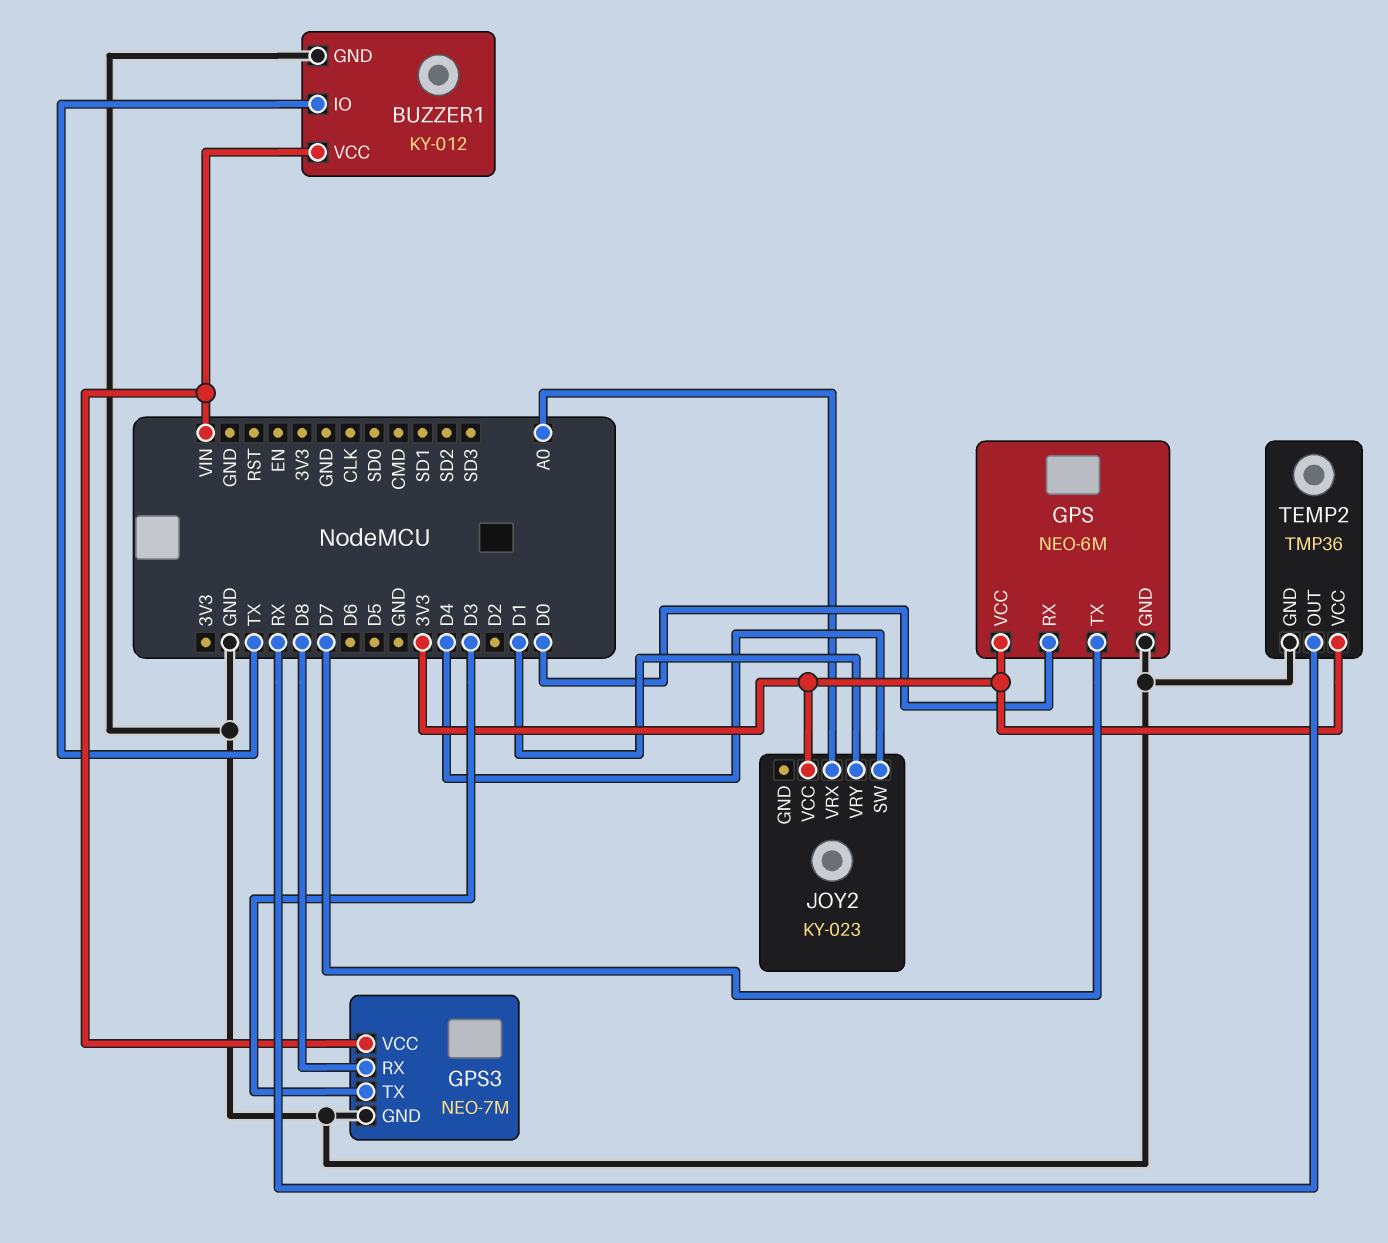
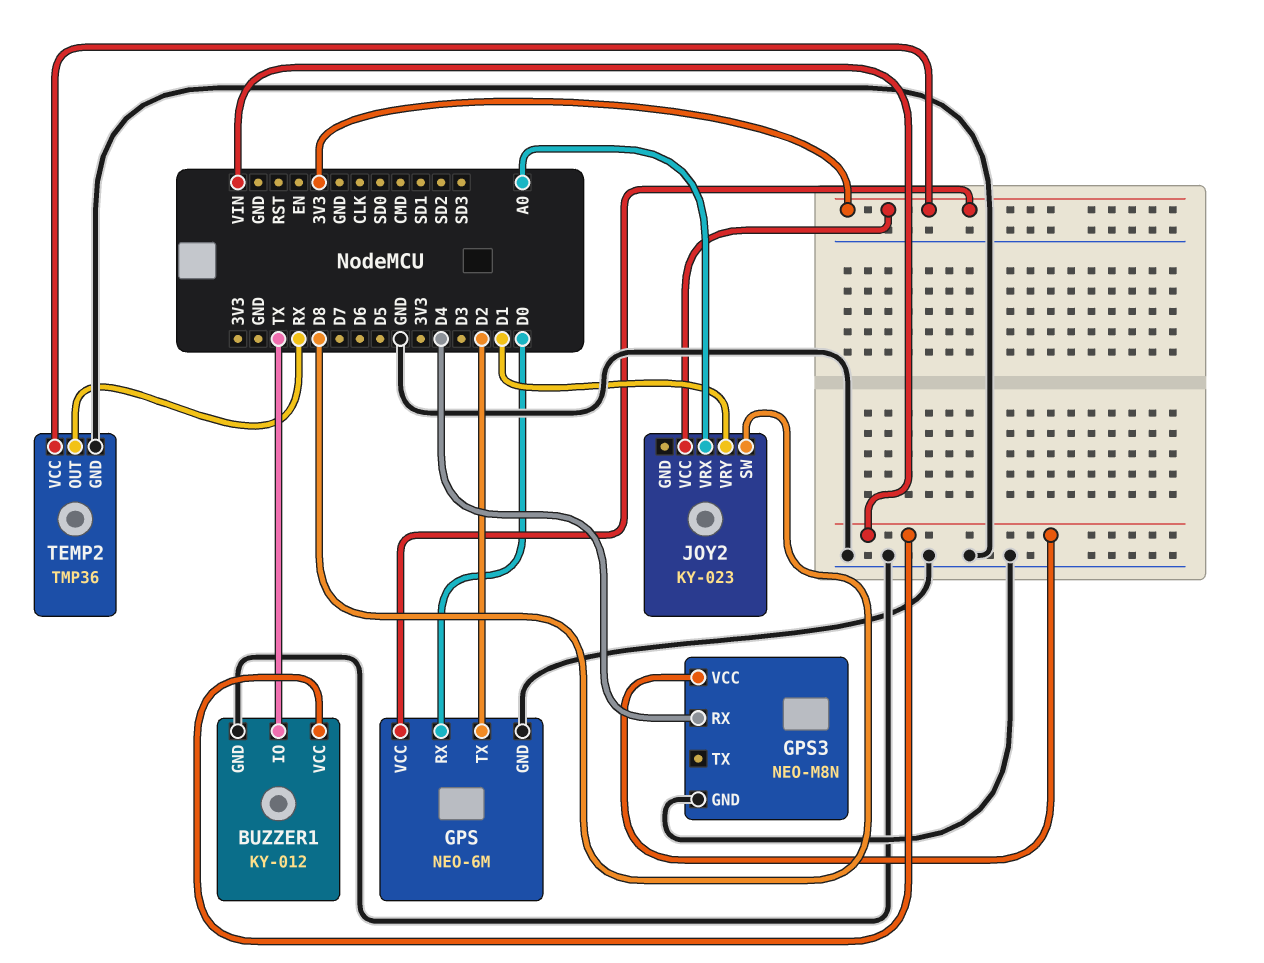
GPS pin TX: D7 -> D2
GPS3: NEO-7M -> NEO-M8N
GPS3 pin RX: D8 -> D4
GPS3 pin TX: D3 -> none
JOY2 pin SW: D4 -> D8

